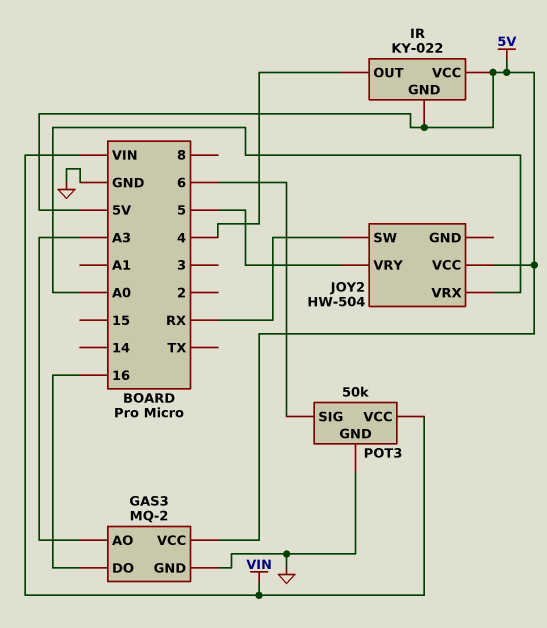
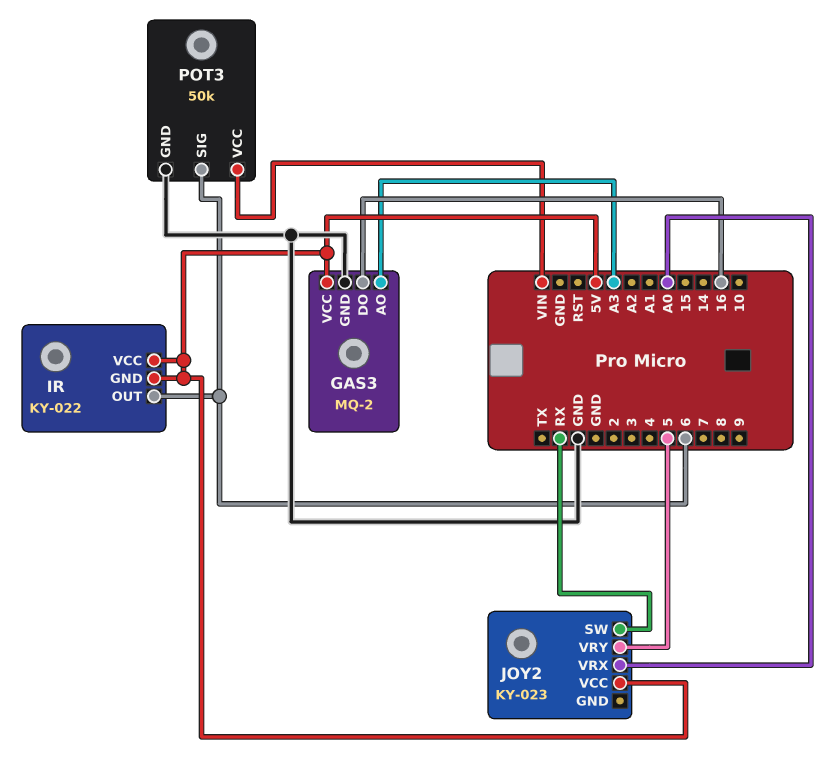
IR pin OUT: 4 -> 6
JOY2: HW-504 -> KY-023

